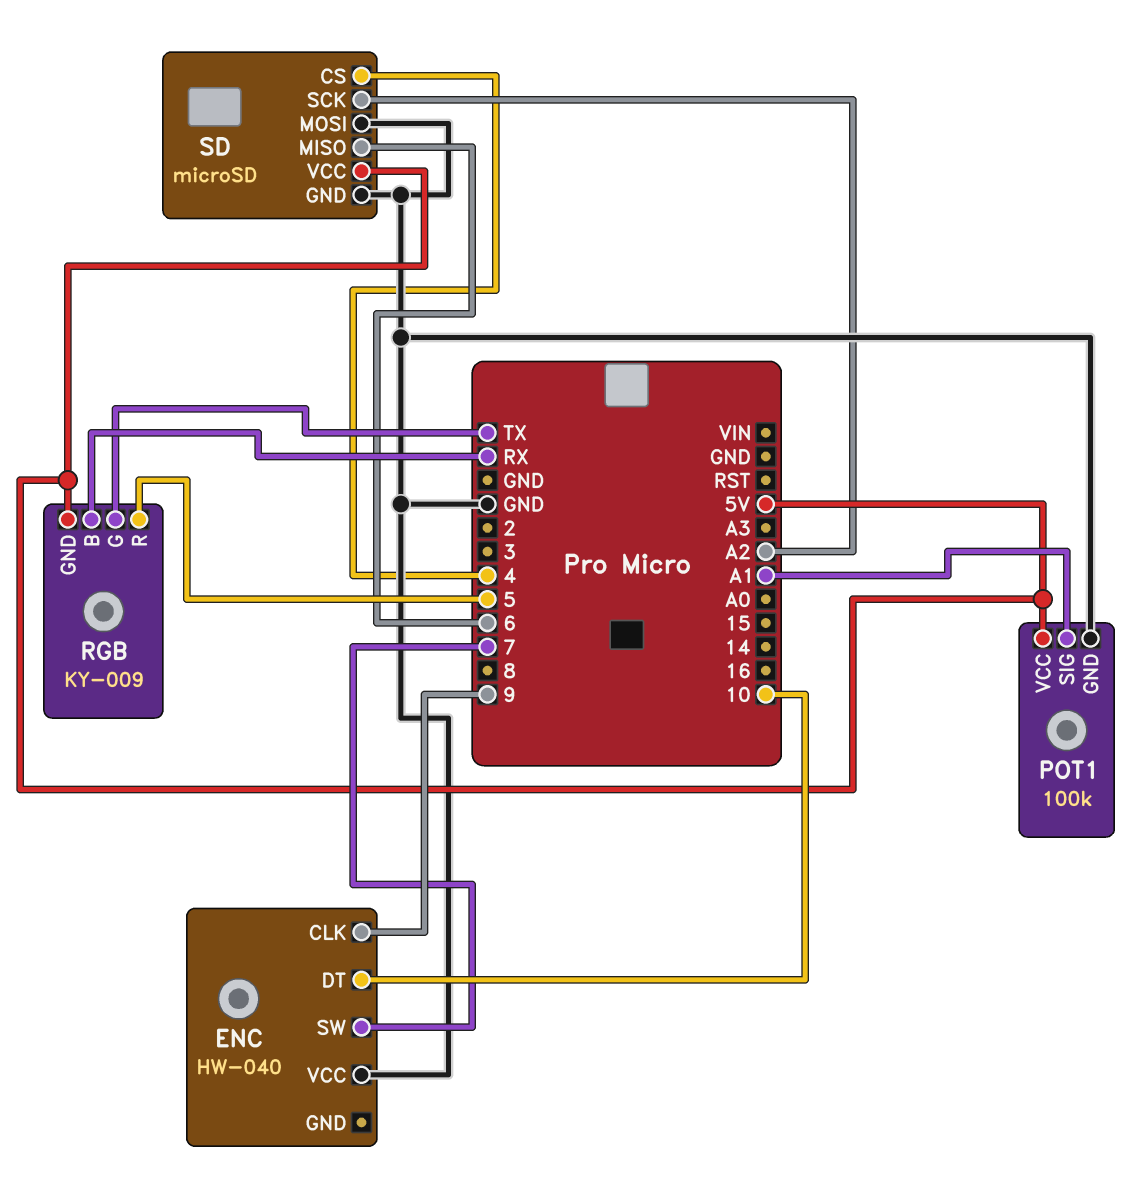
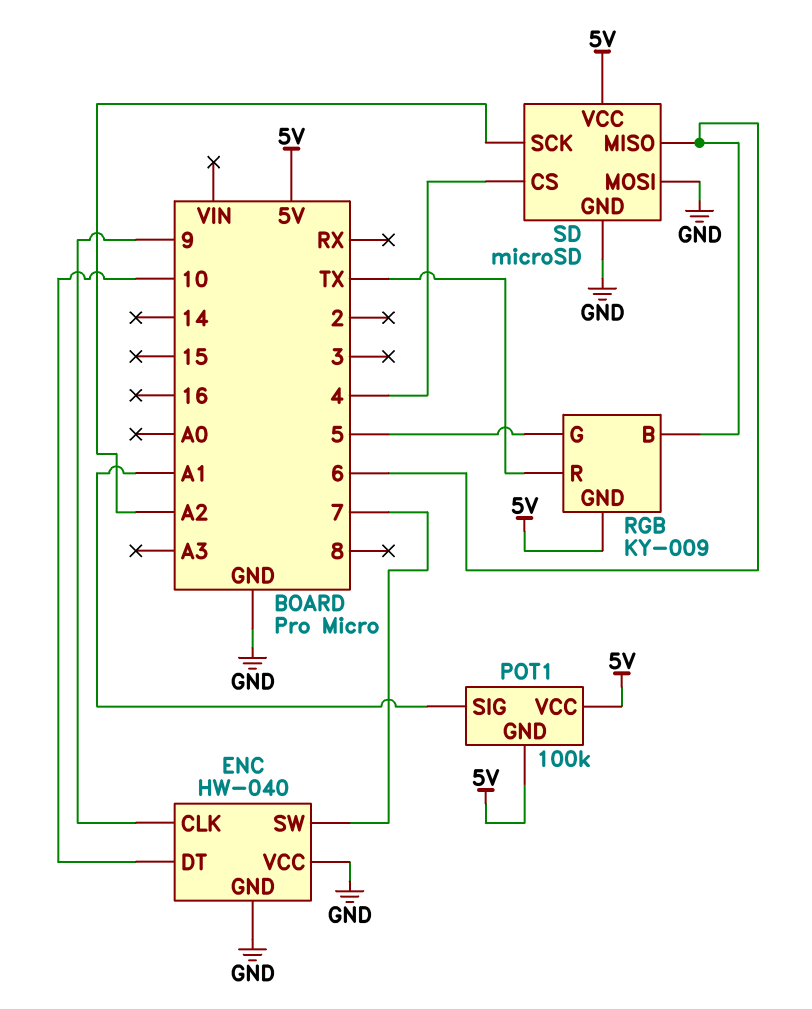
ENC pin GND: none -> GND
POT1 pin GND: GND -> 5V
RGB pin B: RX -> 6
RGB pin G: TX -> 5
RGB pin R: 5 -> TX

